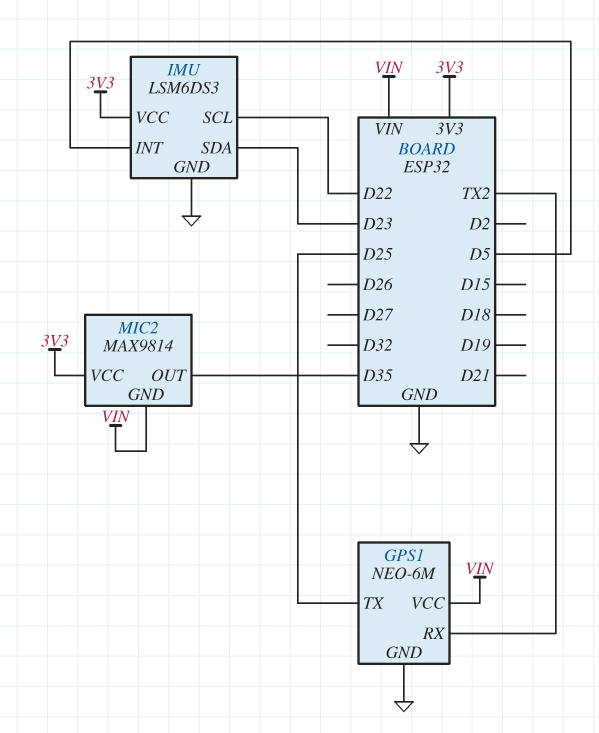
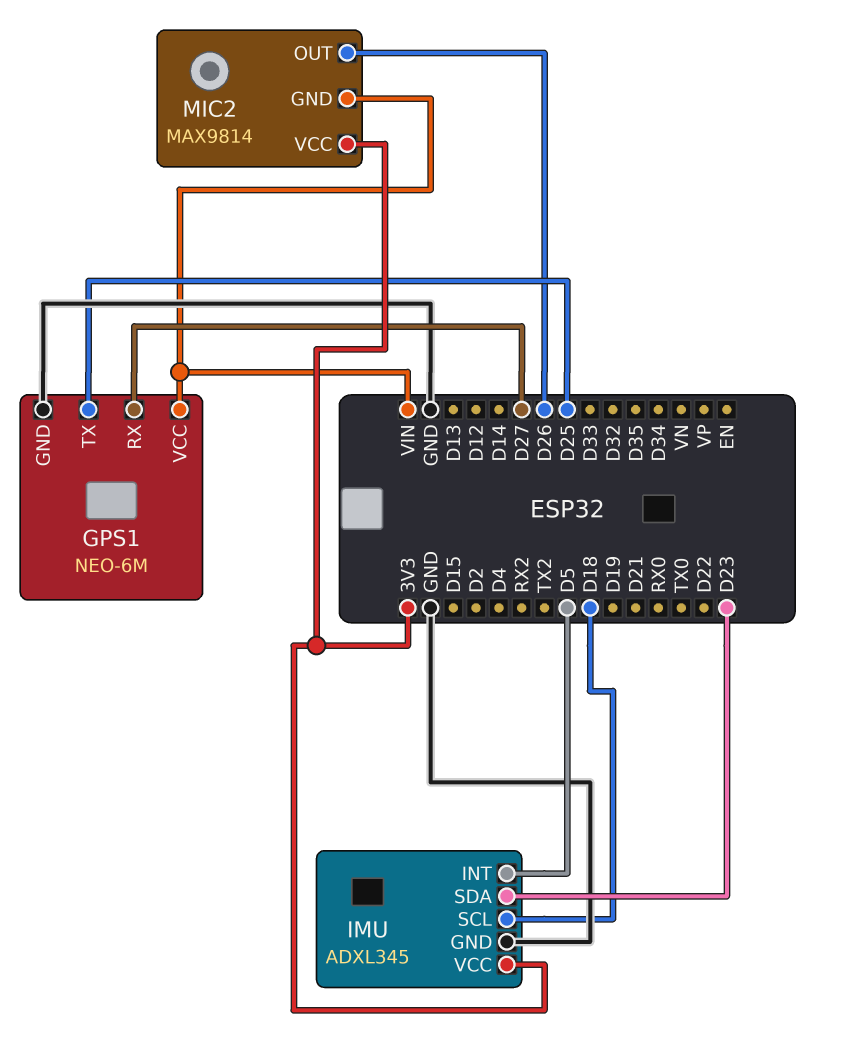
GPS1 pin RX: TX2 -> D27
IMU: LSM6DS3 -> ADXL345
IMU pin SCL: D22 -> D18
MIC2 pin OUT: D35 -> D26

